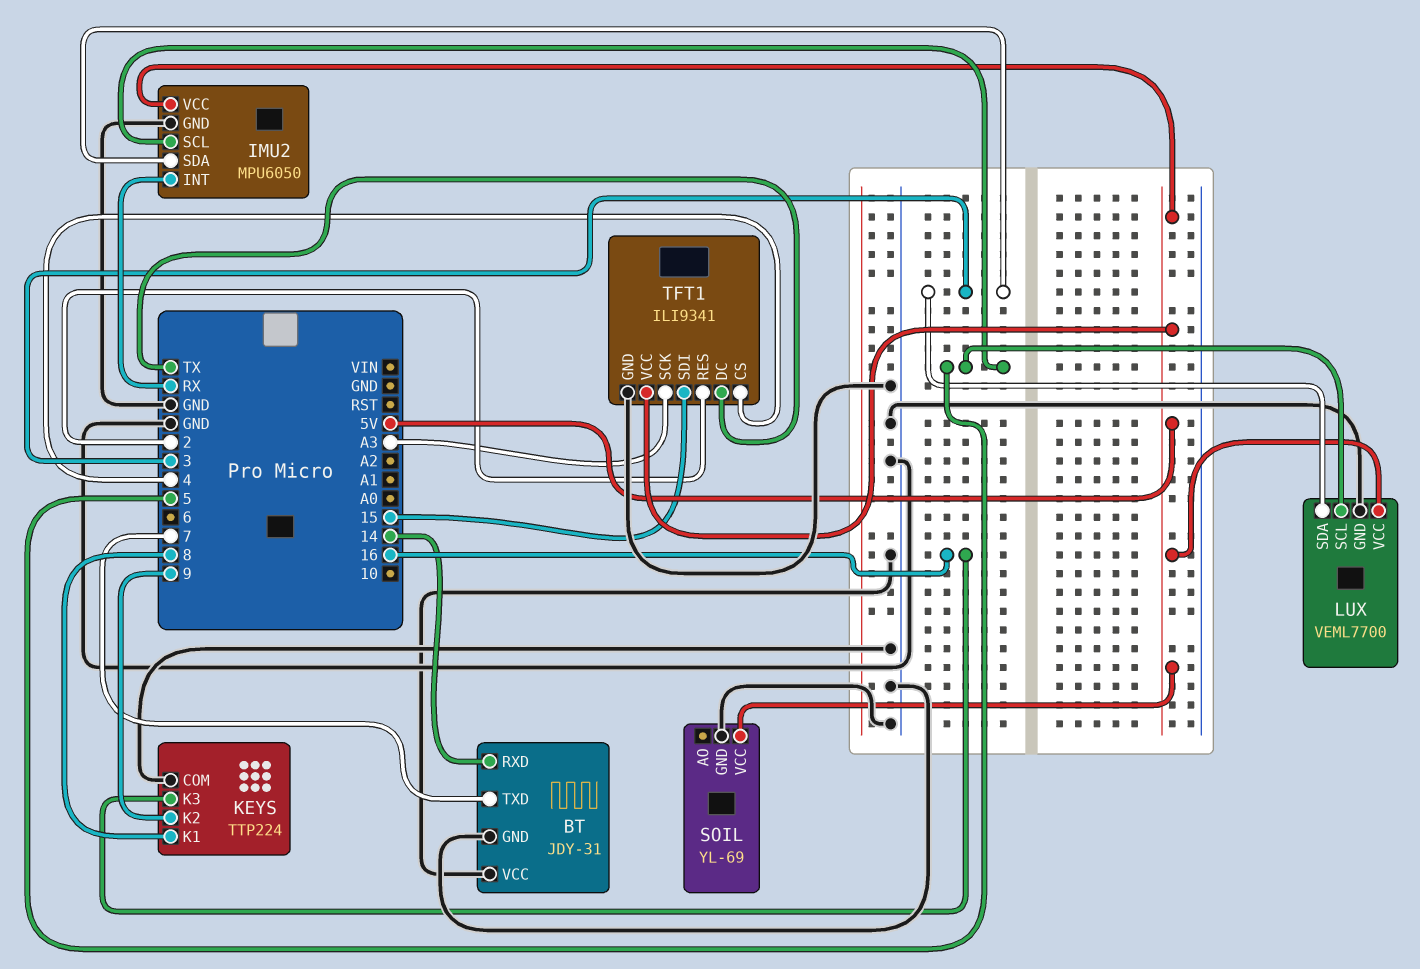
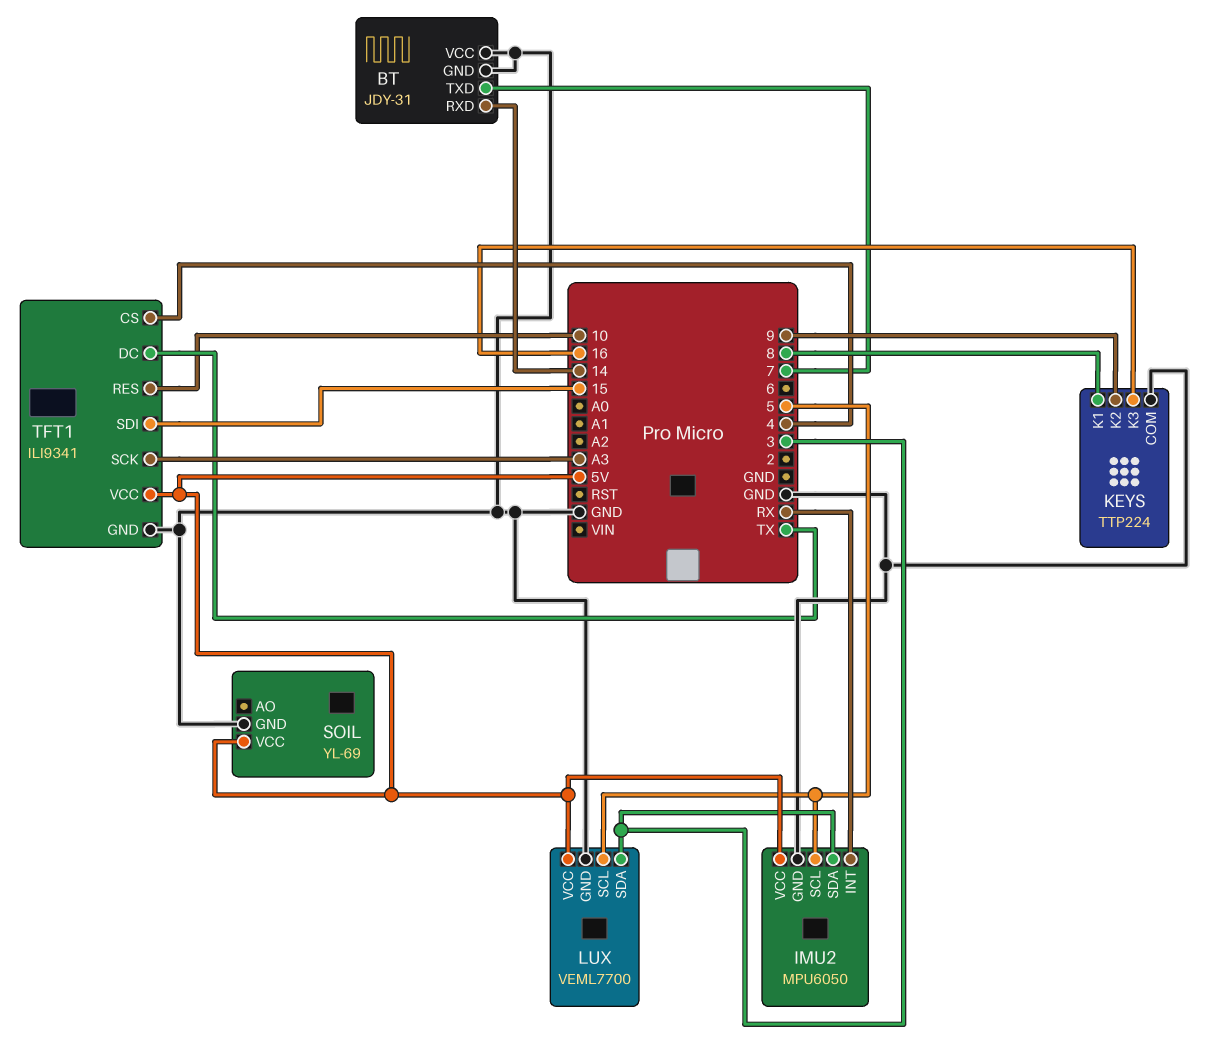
TFT1 pin RES: 2 -> 10

